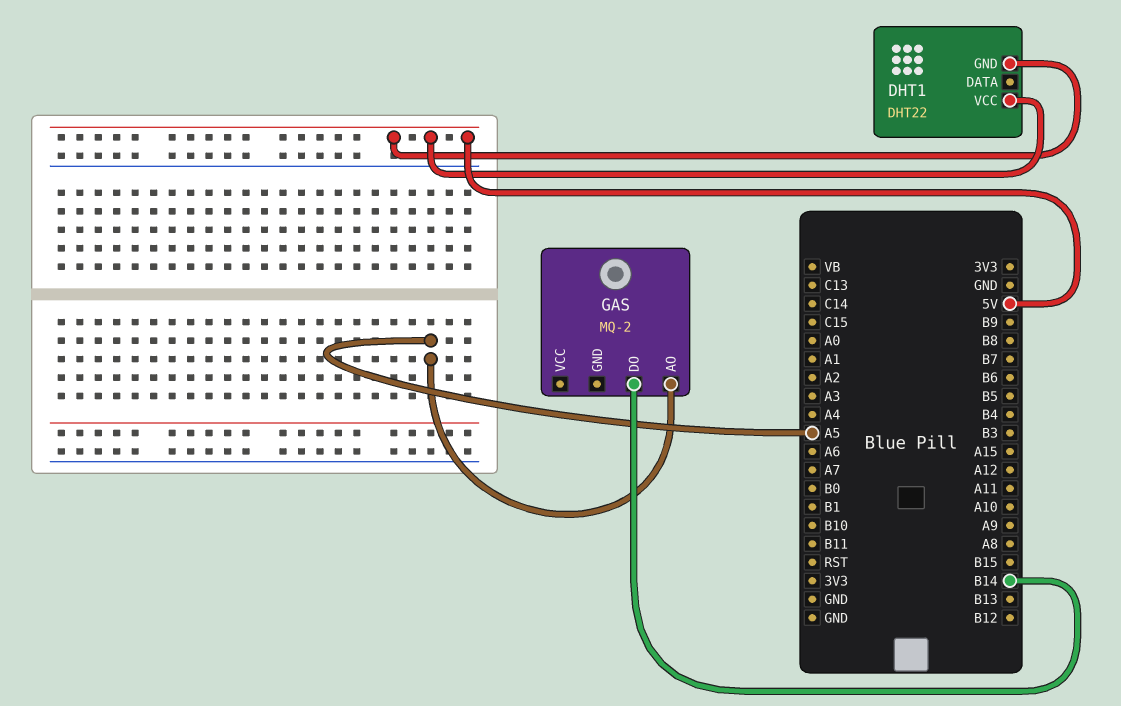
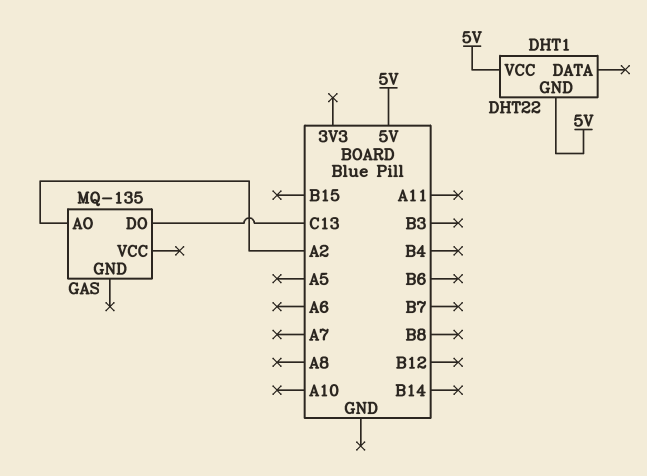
GAS: MQ-2 -> MQ-135
GAS pin AO: A5 -> A2
GAS pin DO: B14 -> C13

